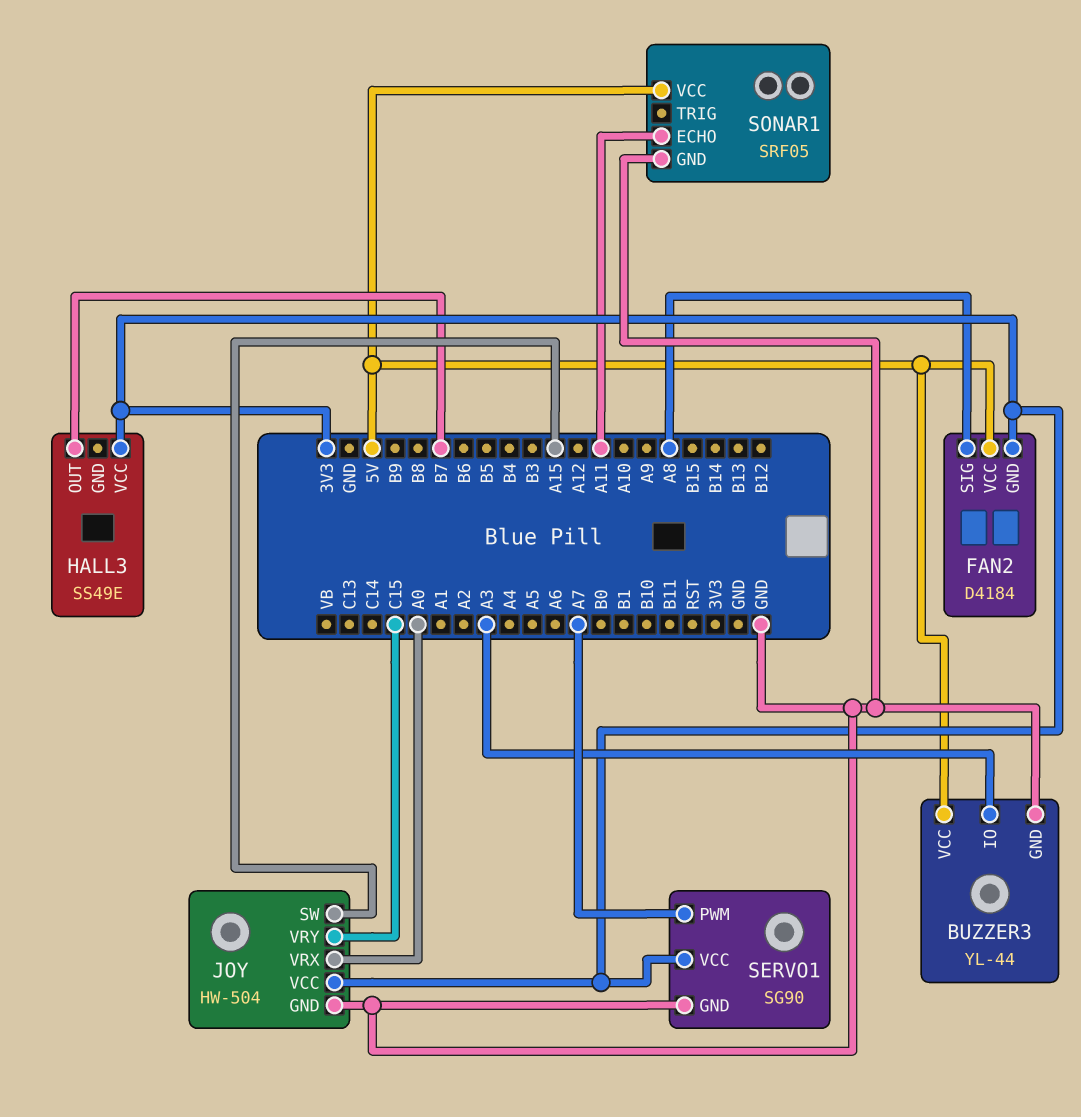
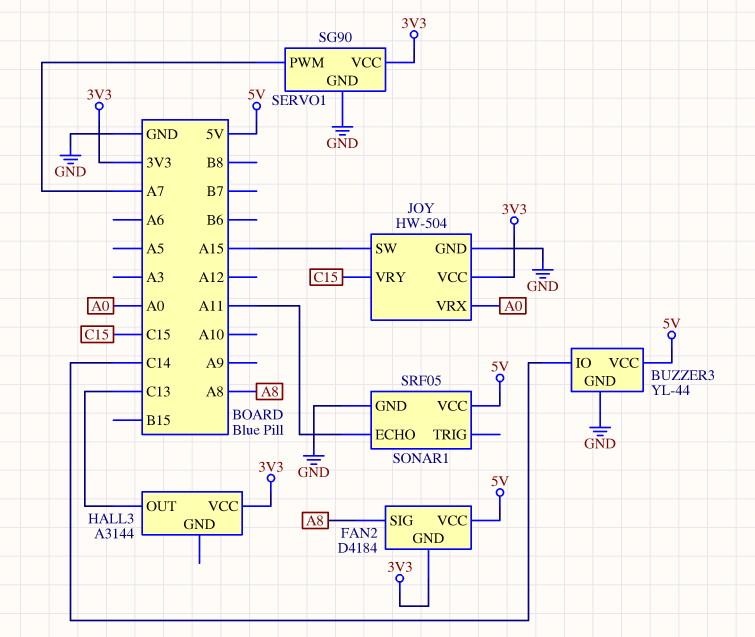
BUZZER3 pin IO: A3 -> C14
HALL3: SS49E -> A3144
HALL3 pin OUT: B7 -> C13

